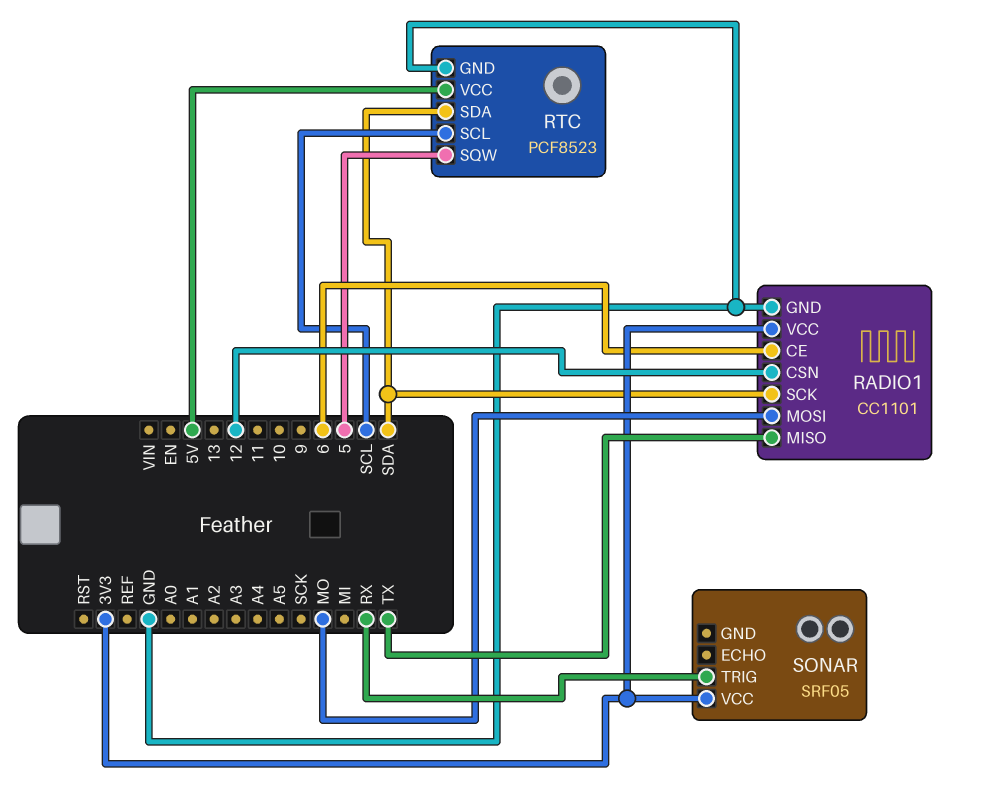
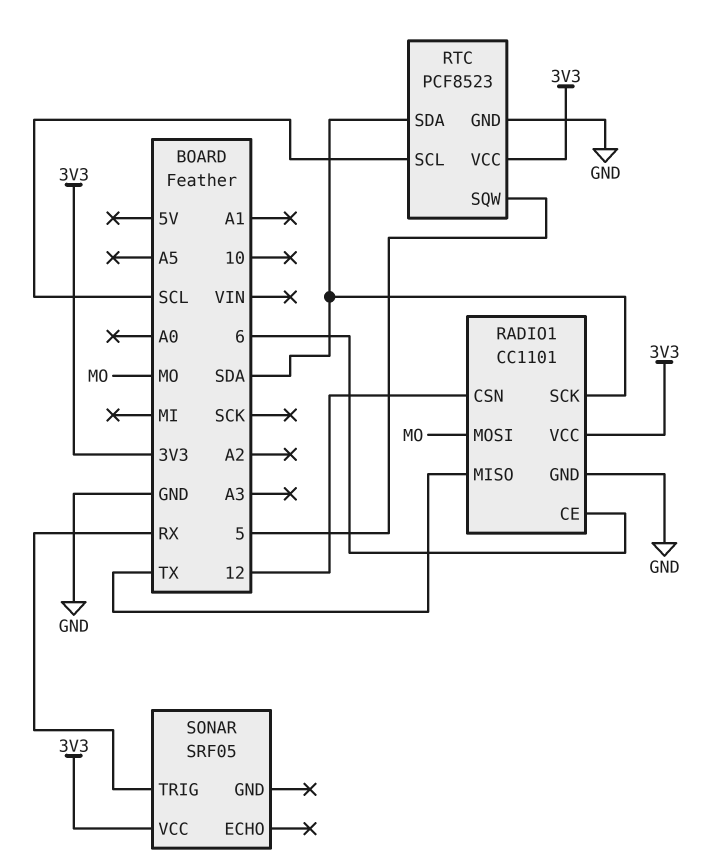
RTC pin VCC: 5V -> 3V3

